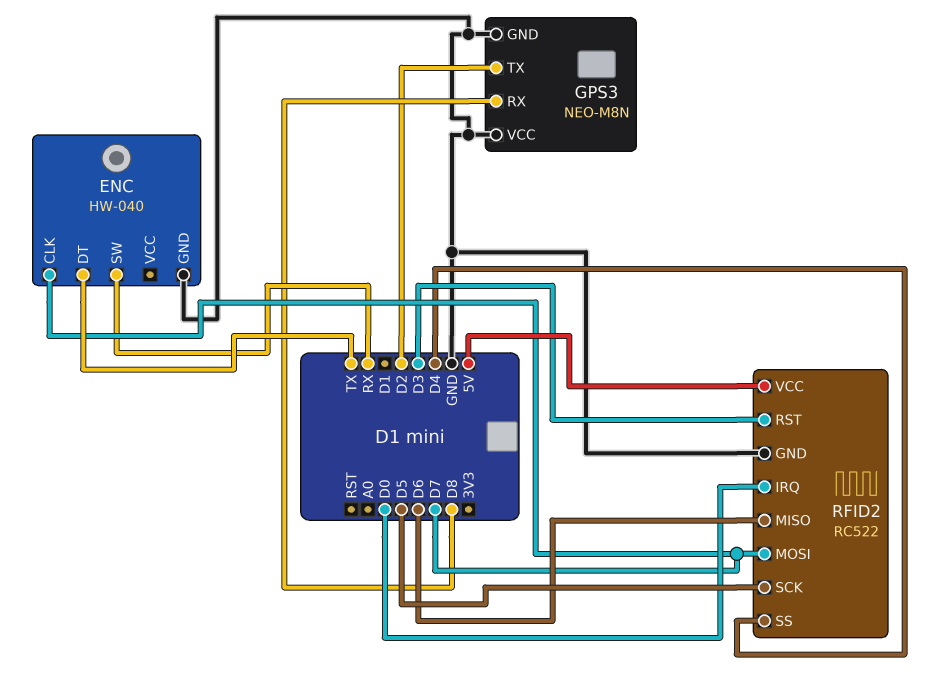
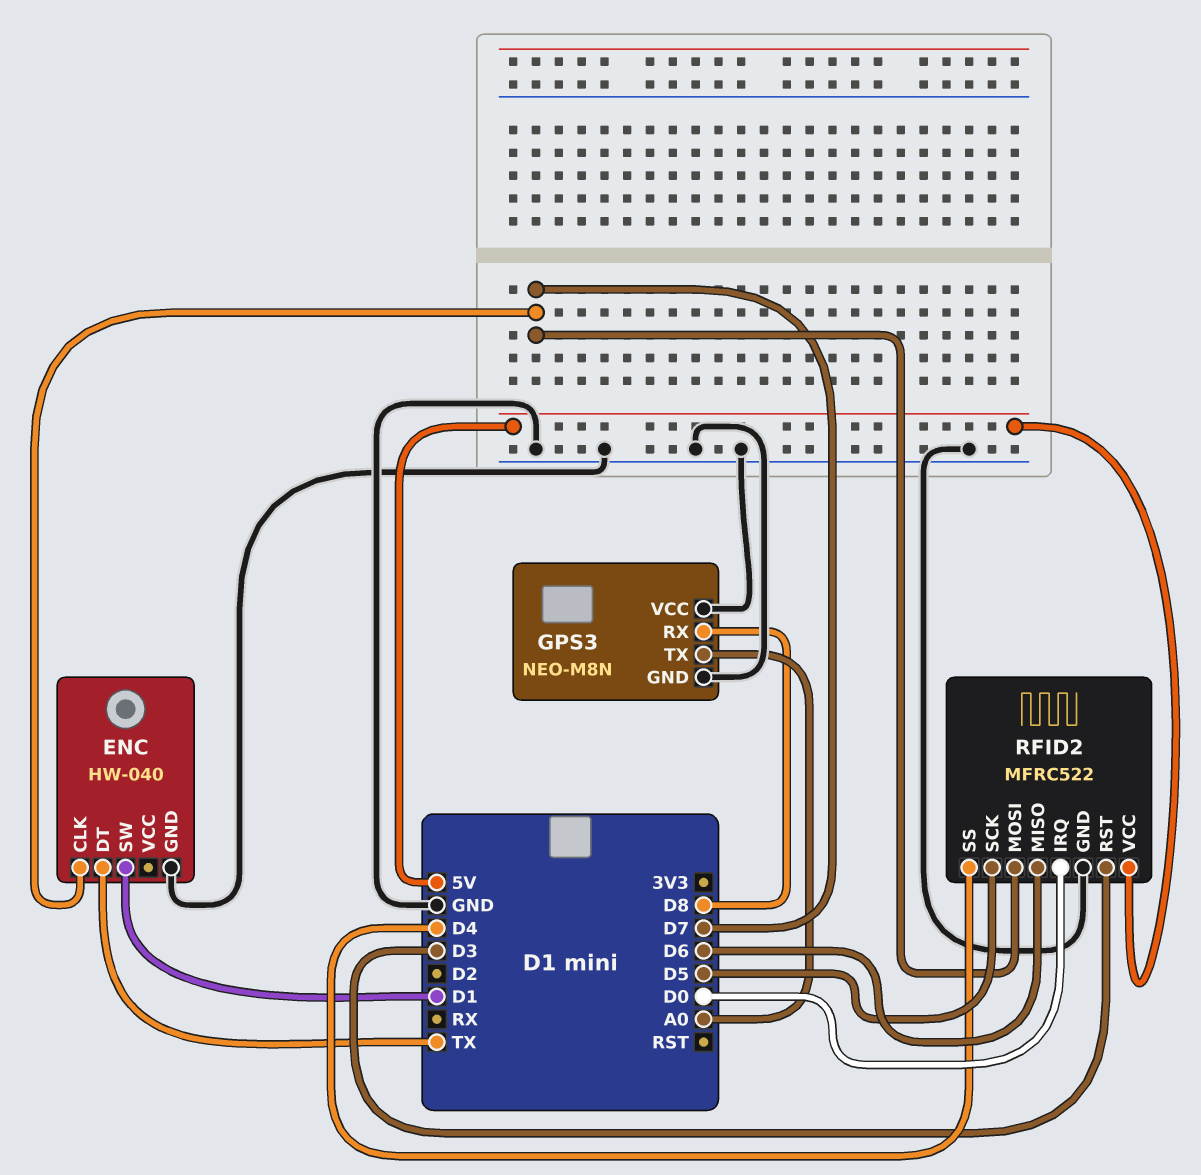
ENC pin SW: RX -> D1
GPS3 pin TX: D2 -> A0
RFID2: RC522 -> MFRC522

